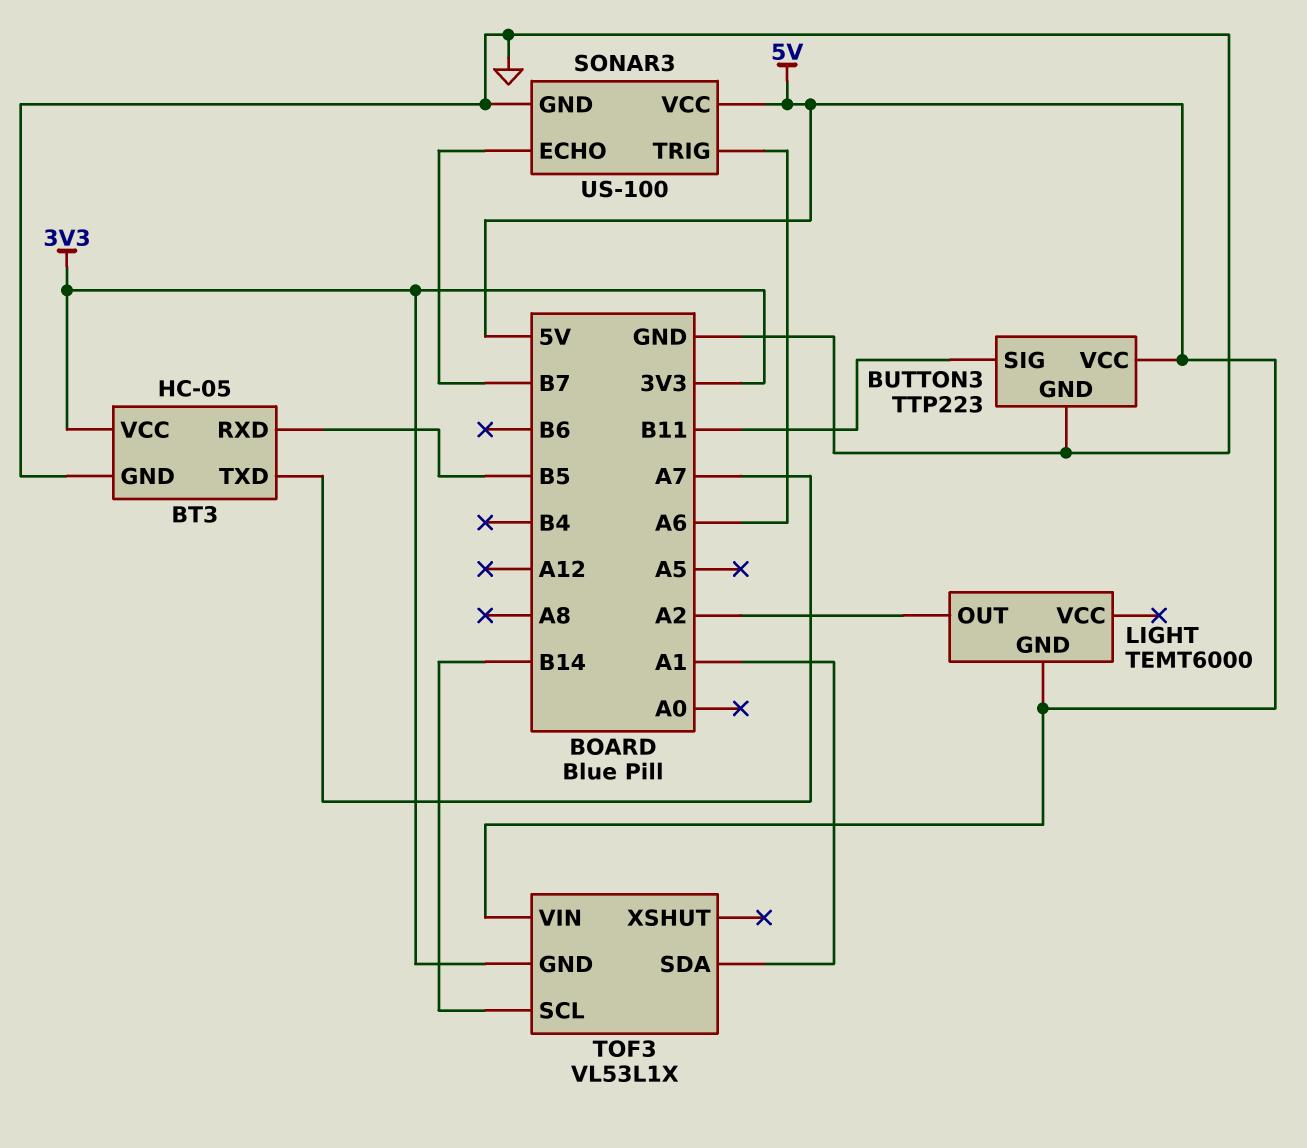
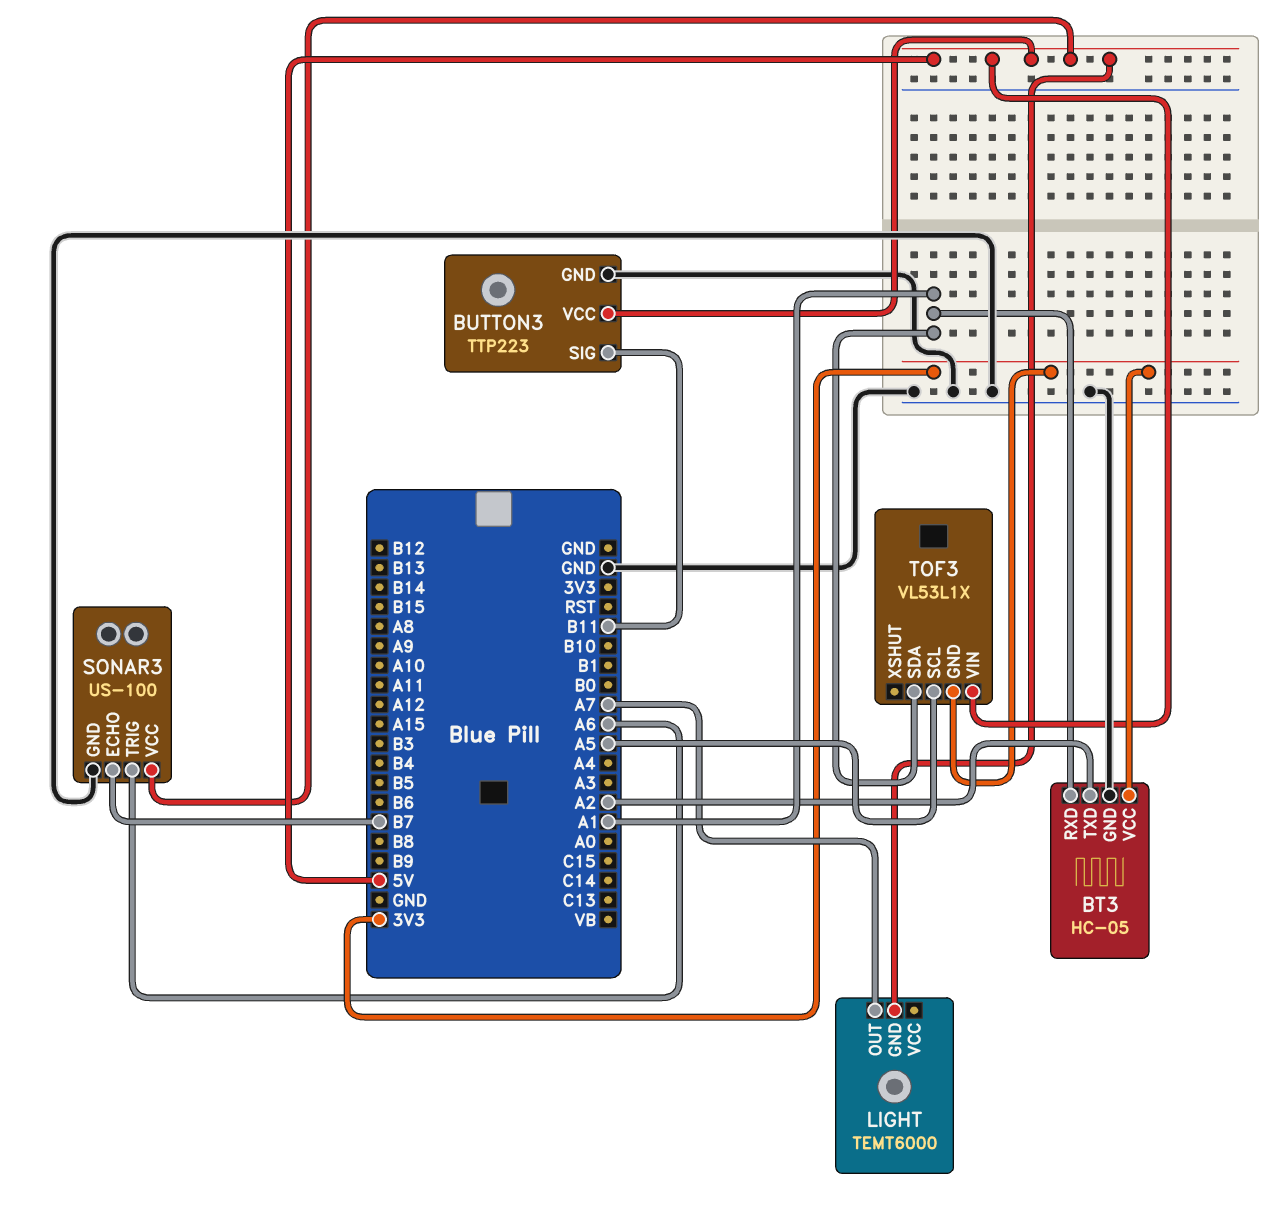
BT3 pin RXD: B5 -> A1
BT3 pin TXD: A7 -> A2
LIGHT pin OUT: A2 -> A7
TOF3 pin SCL: B14 -> A5

